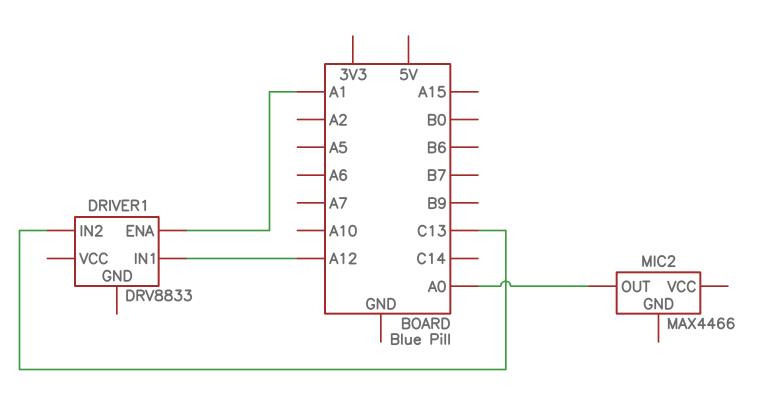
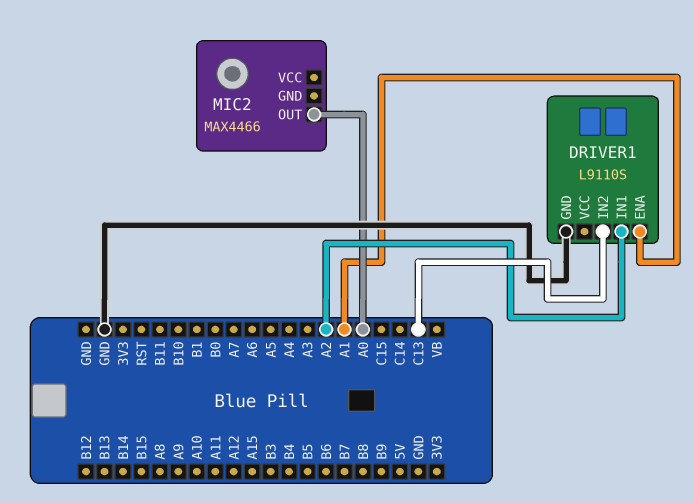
DRIVER1: DRV8833 -> L9110S
DRIVER1 pin GND: none -> GND
DRIVER1 pin IN1: A12 -> A2

